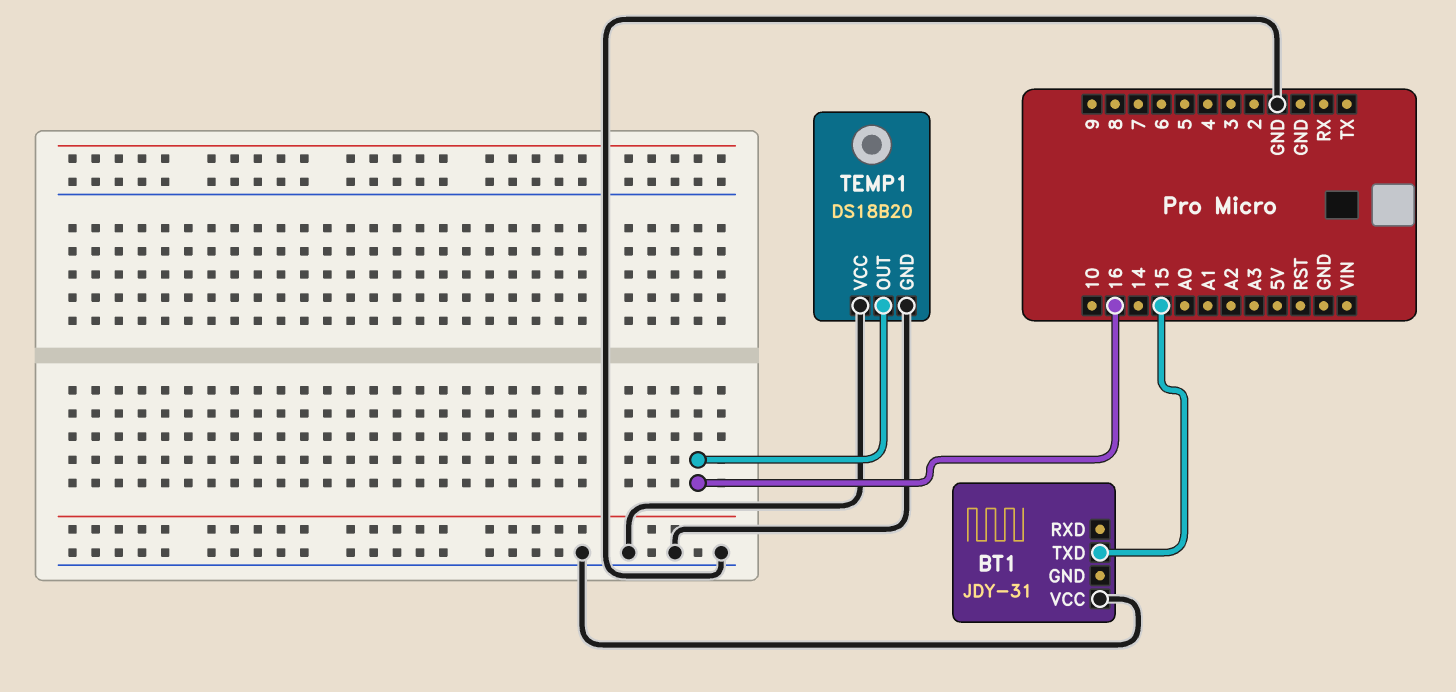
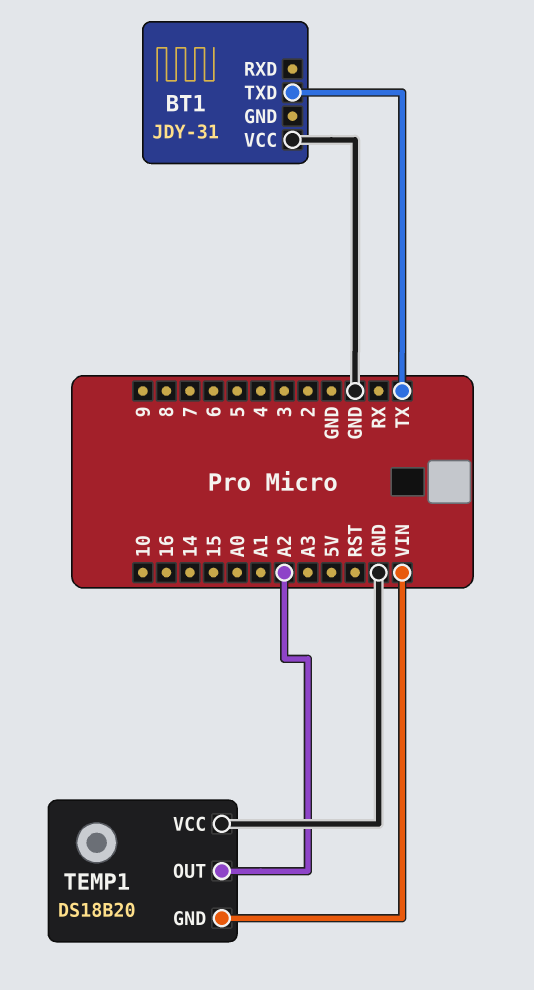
BT1 pin TXD: 15 -> TX
TEMP1 pin GND: GND -> VIN
TEMP1 pin OUT: 16 -> A2

